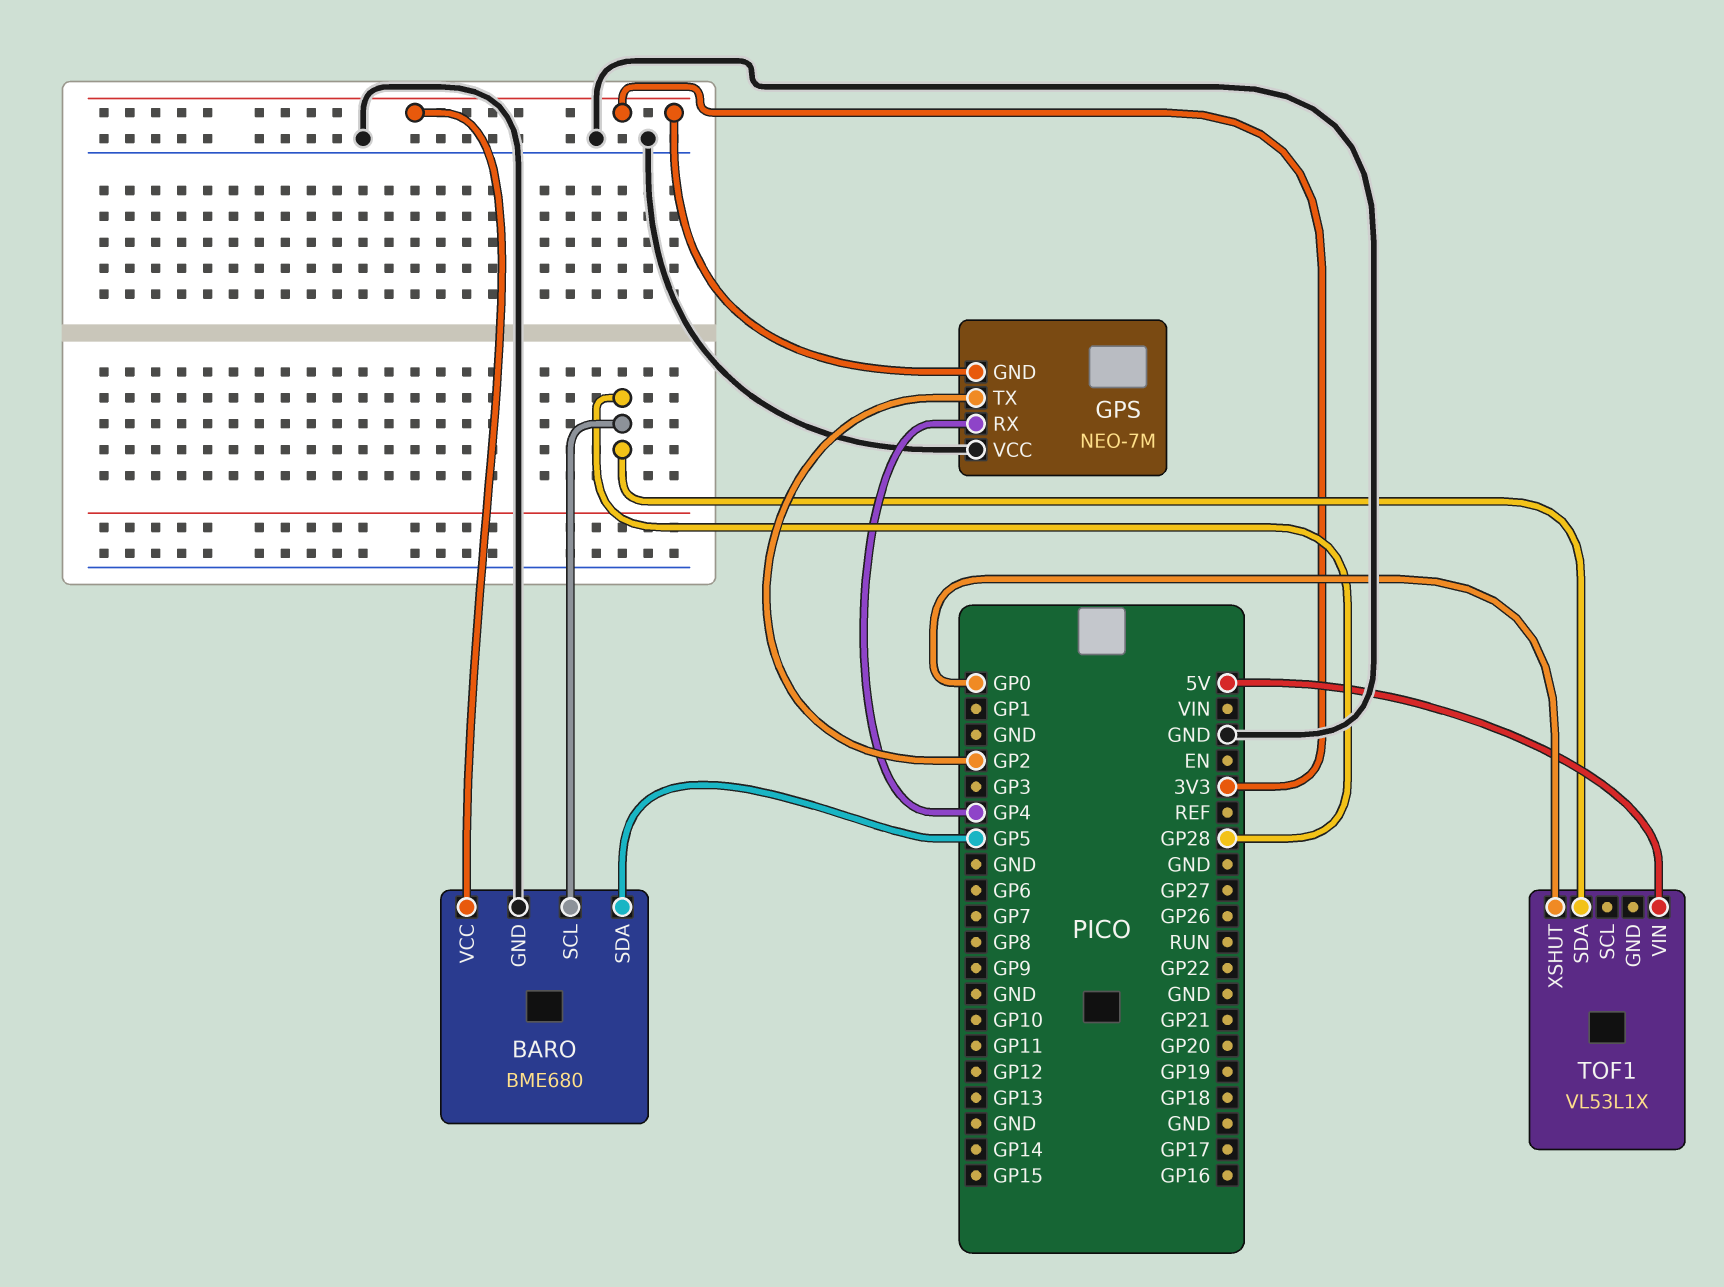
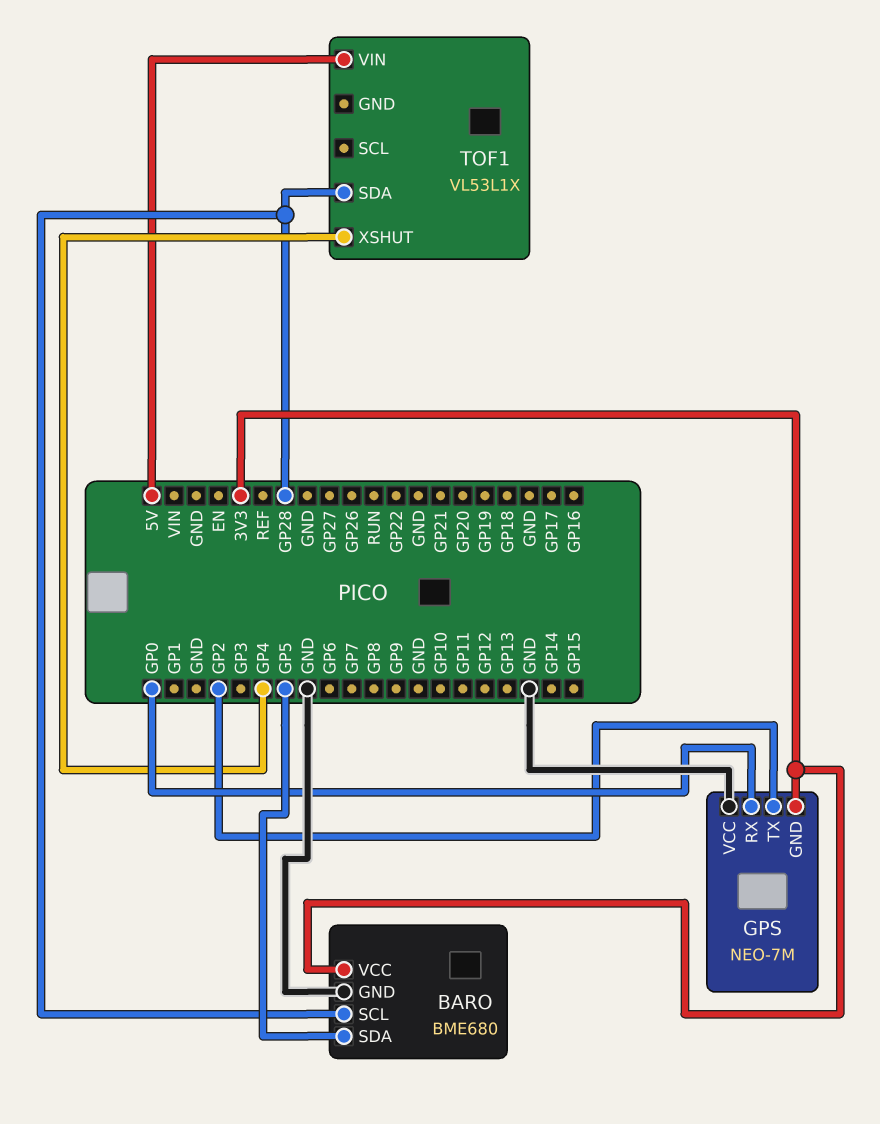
GPS pin RX: GP4 -> GP0
TOF1 pin XSHUT: GP0 -> GP4

